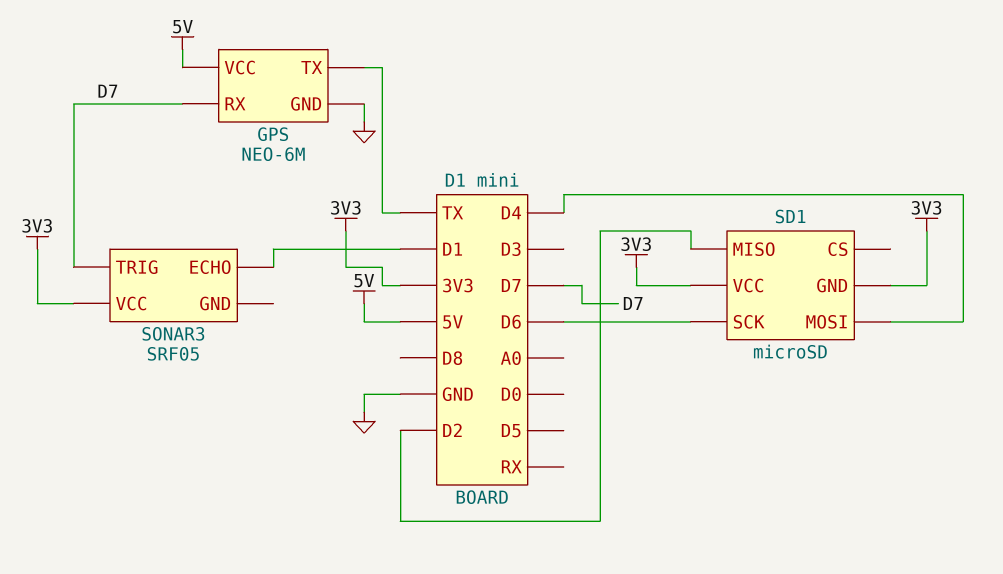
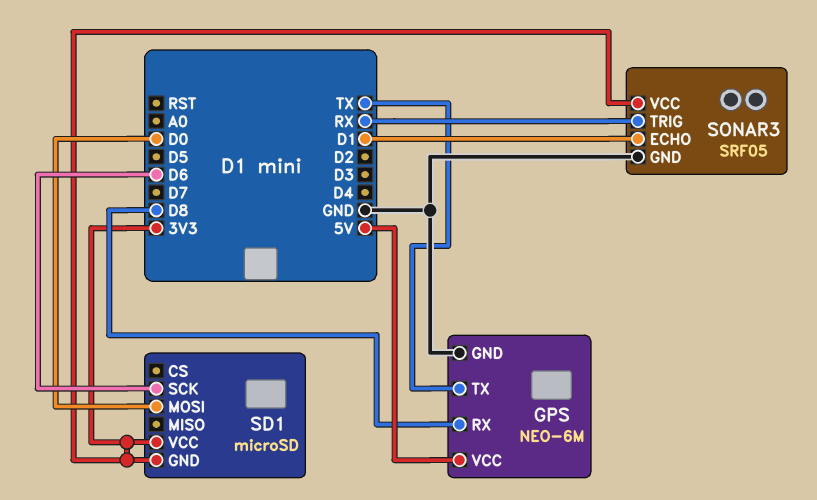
GPS pin RX: D7 -> D8
SD1 pin MISO: D2 -> none
SD1 pin MOSI: D4 -> D0
SONAR3 pin GND: none -> GND
SONAR3 pin TRIG: D7 -> RX

